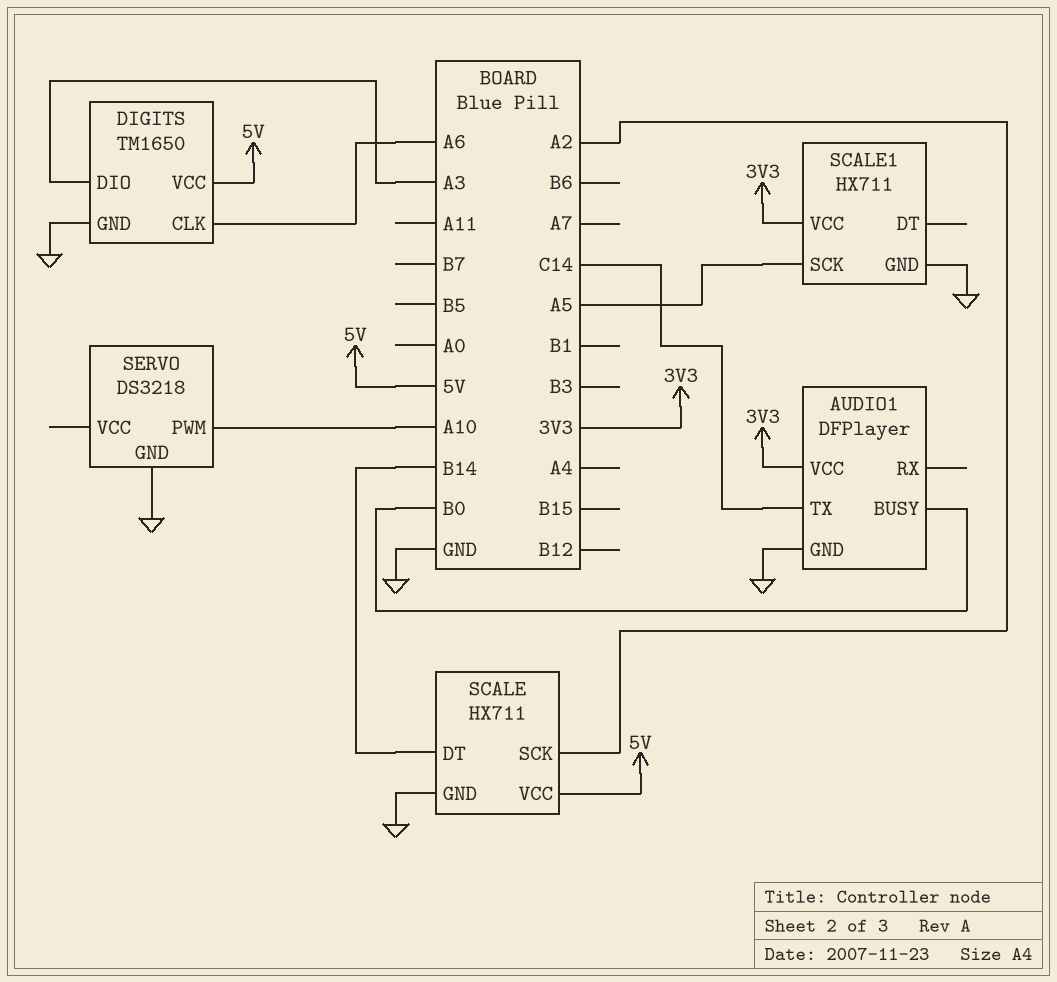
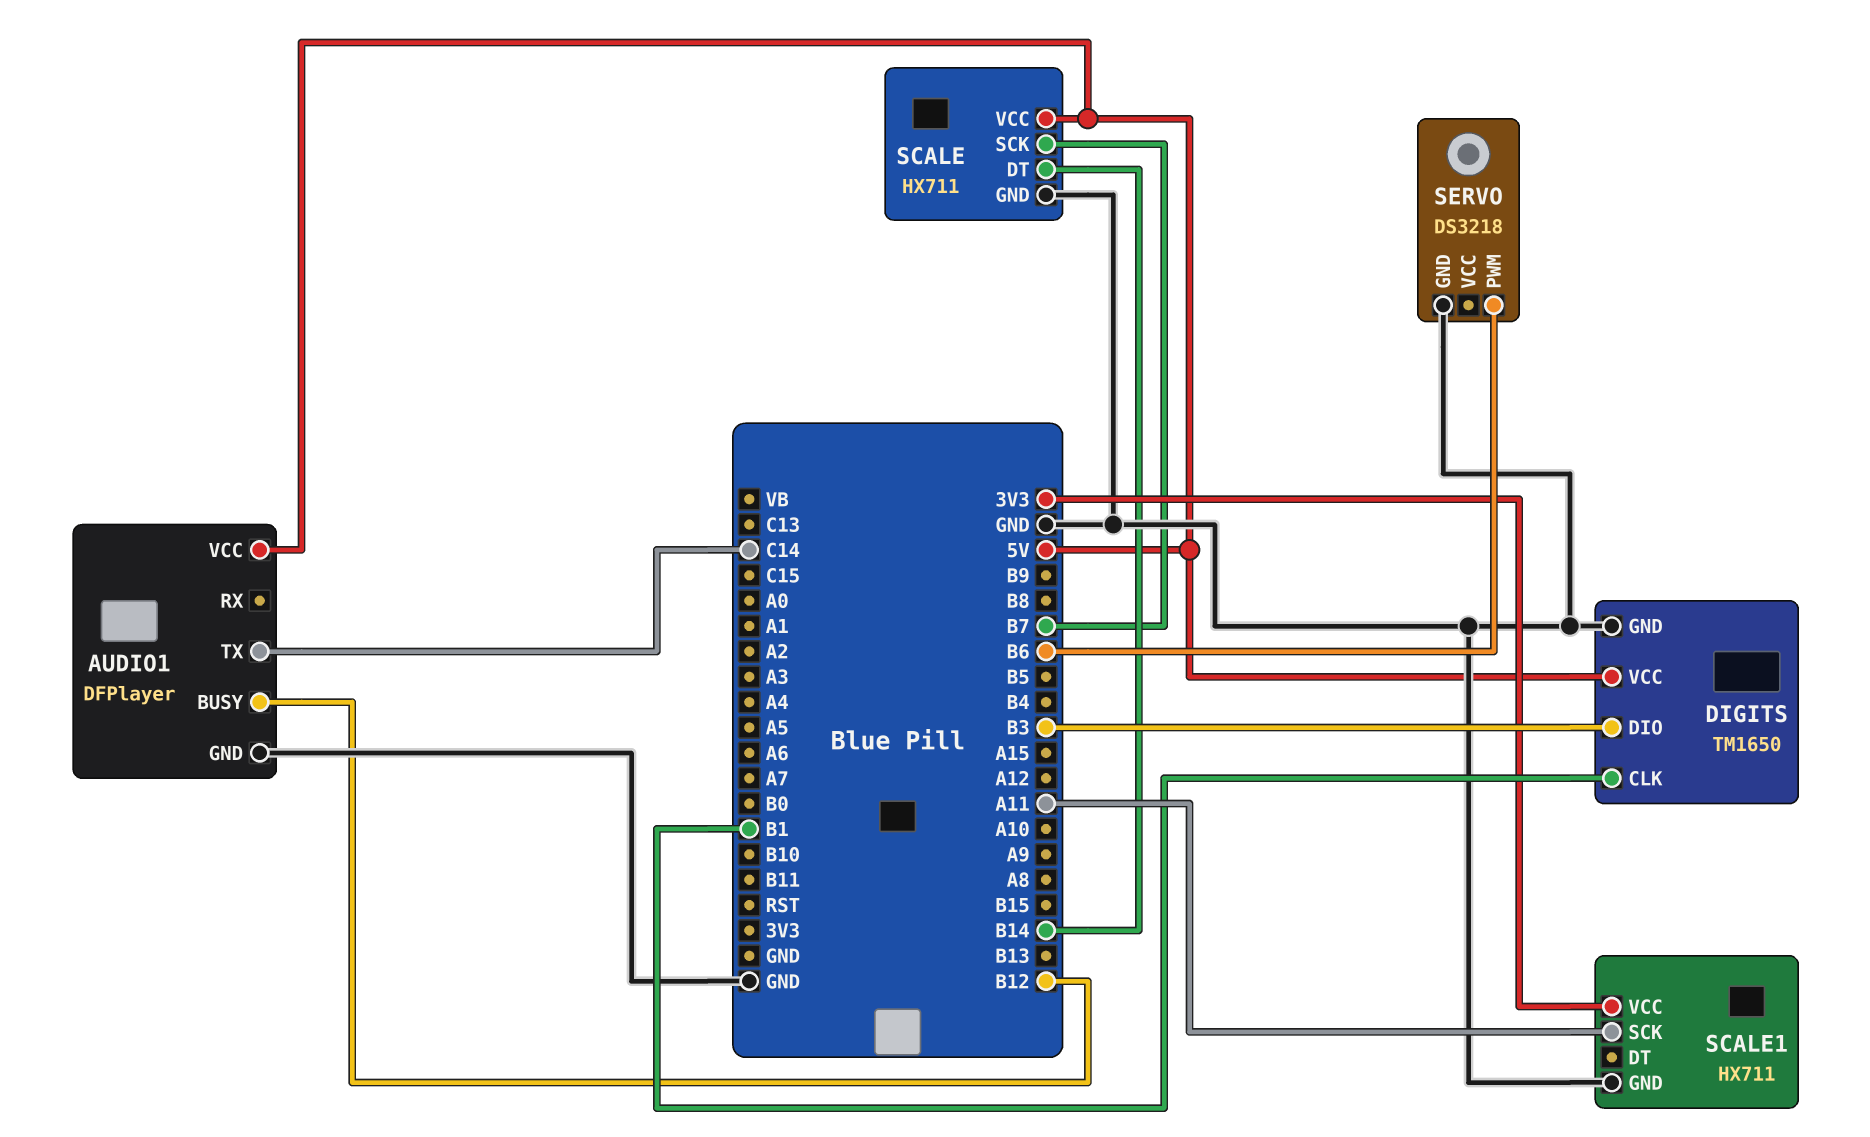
AUDIO1 pin BUSY: B0 -> B12
AUDIO1 pin VCC: 3V3 -> 5V
DIGITS pin CLK: A6 -> B1
DIGITS pin DIO: A3 -> B3
SCALE pin SCK: A2 -> B7
SCALE1 pin SCK: A5 -> A11
SERVO pin PWM: A10 -> B6

